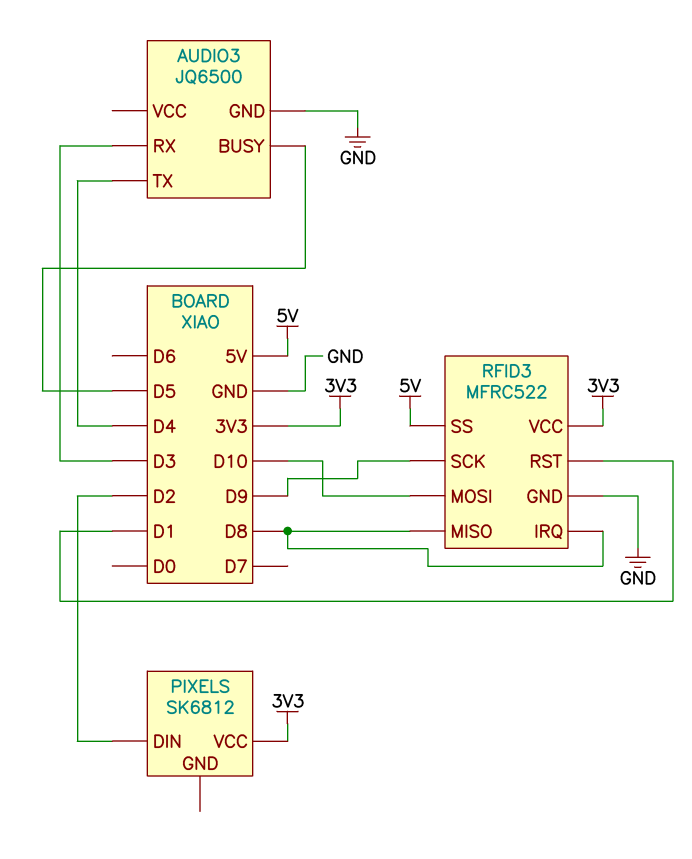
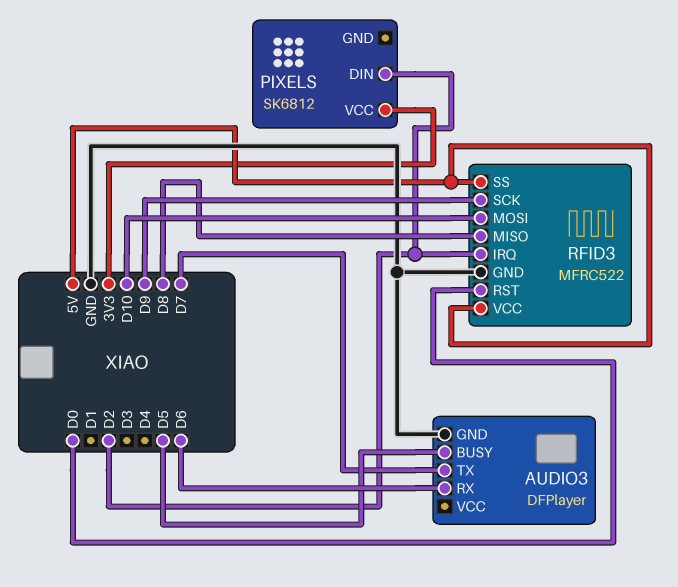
AUDIO3: JQ6500 -> DFPlayer
AUDIO3 pin RX: D3 -> D6
AUDIO3 pin TX: D4 -> D7
RFID3 pin IRQ: D8 -> D2
RFID3 pin RST: D1 -> D0
RFID3 pin VCC: 3V3 -> 5V

